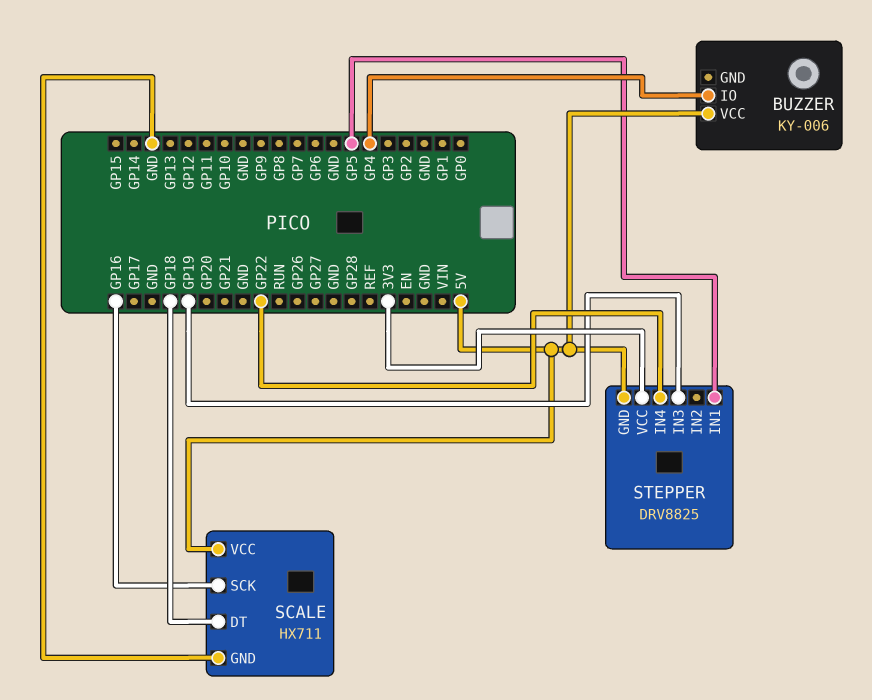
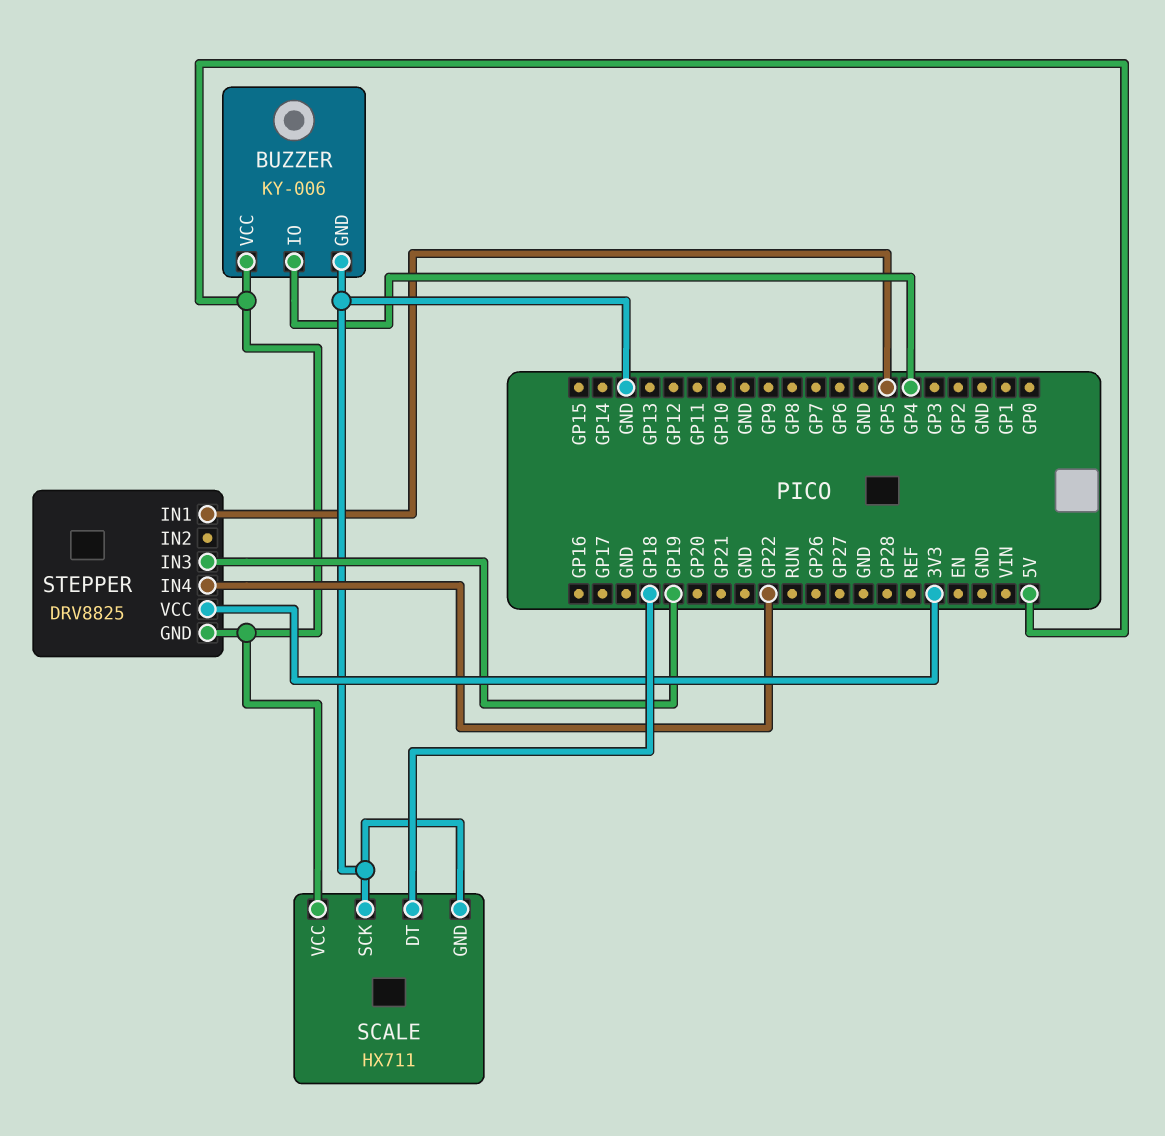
BUZZER pin GND: none -> GND
SCALE pin SCK: GP16 -> GND

